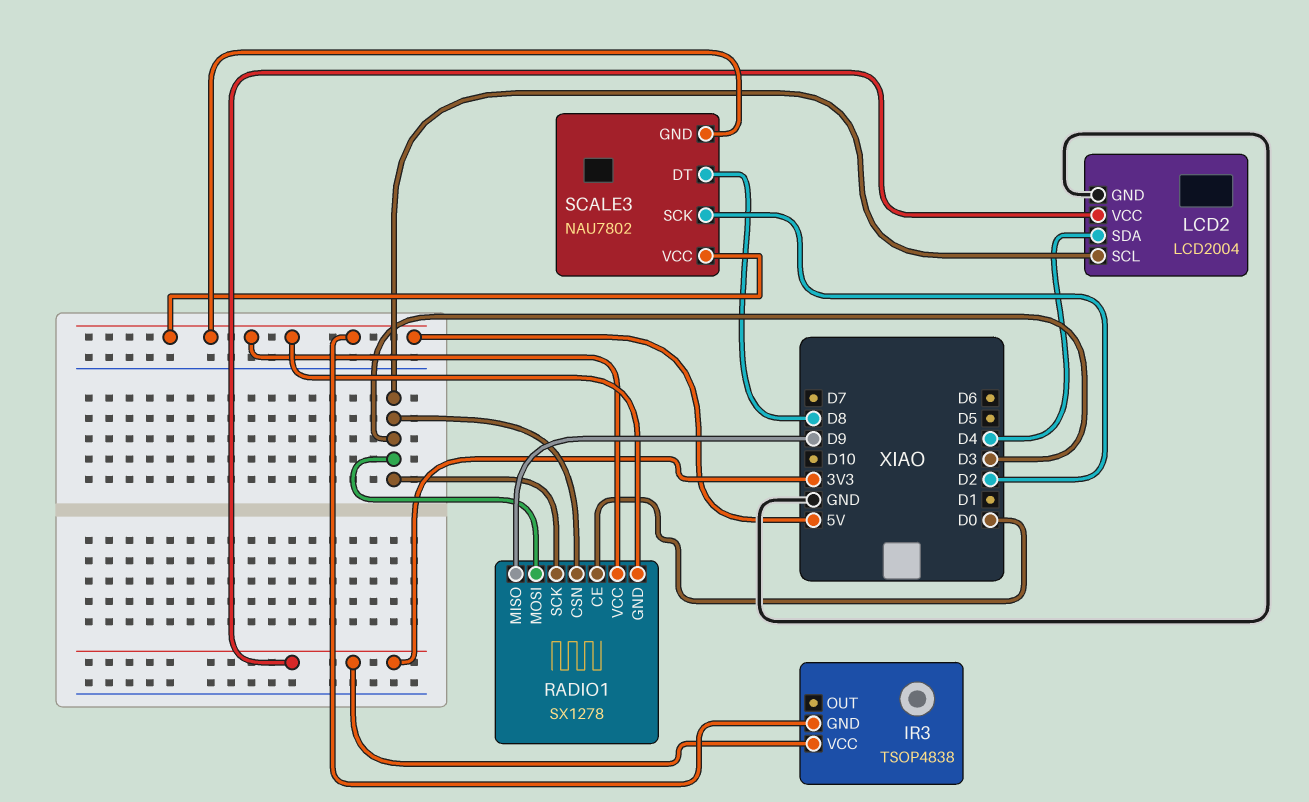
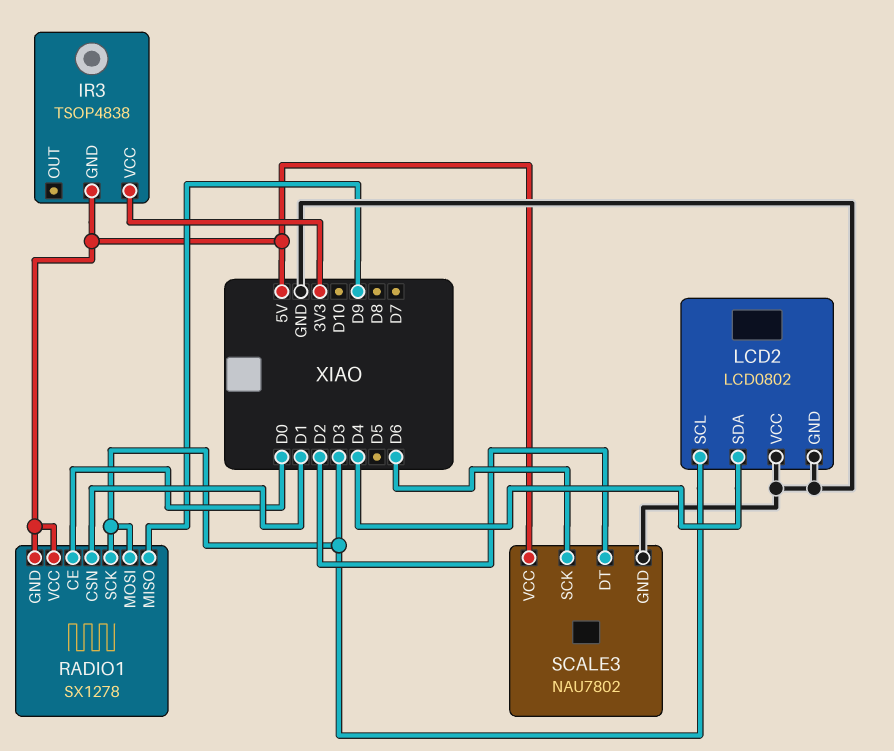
LCD2: LCD2004 -> LCD0802
LCD2 pin VCC: 3V3 -> GND
RADIO1 pin CSN: D3 -> D1
SCALE3 pin DT: D8 -> D2
SCALE3 pin GND: 5V -> GND
SCALE3 pin SCK: D2 -> D6

